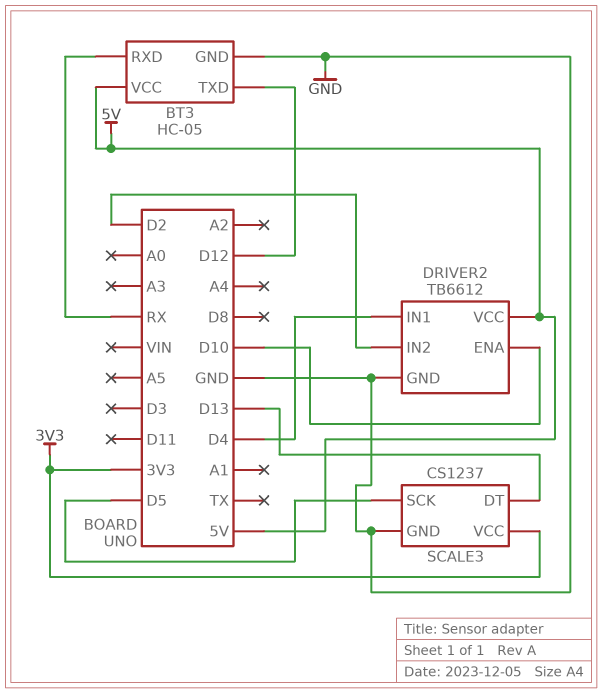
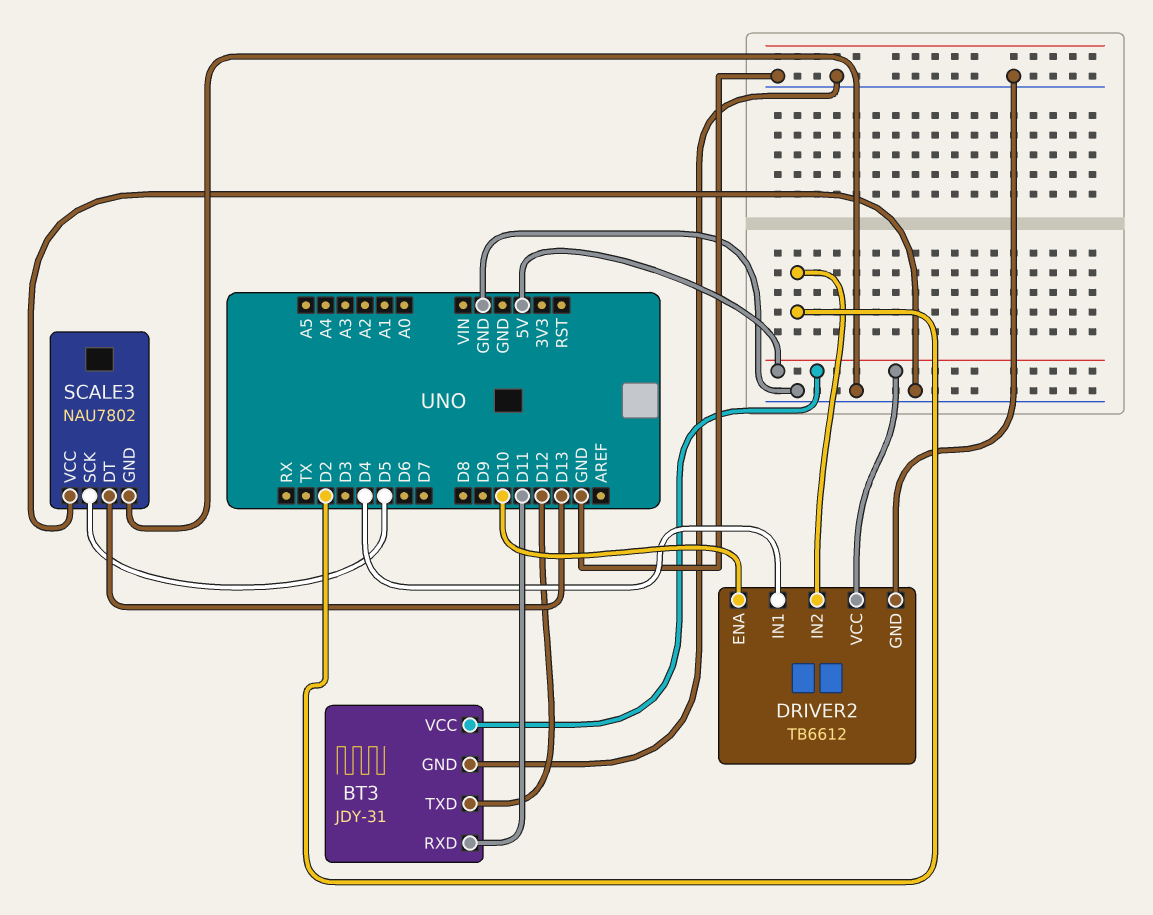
BT3: HC-05 -> JDY-31
BT3 pin RXD: RX -> D11
SCALE3: CS1237 -> NAU7802
SCALE3 pin VCC: 3V3 -> GND

